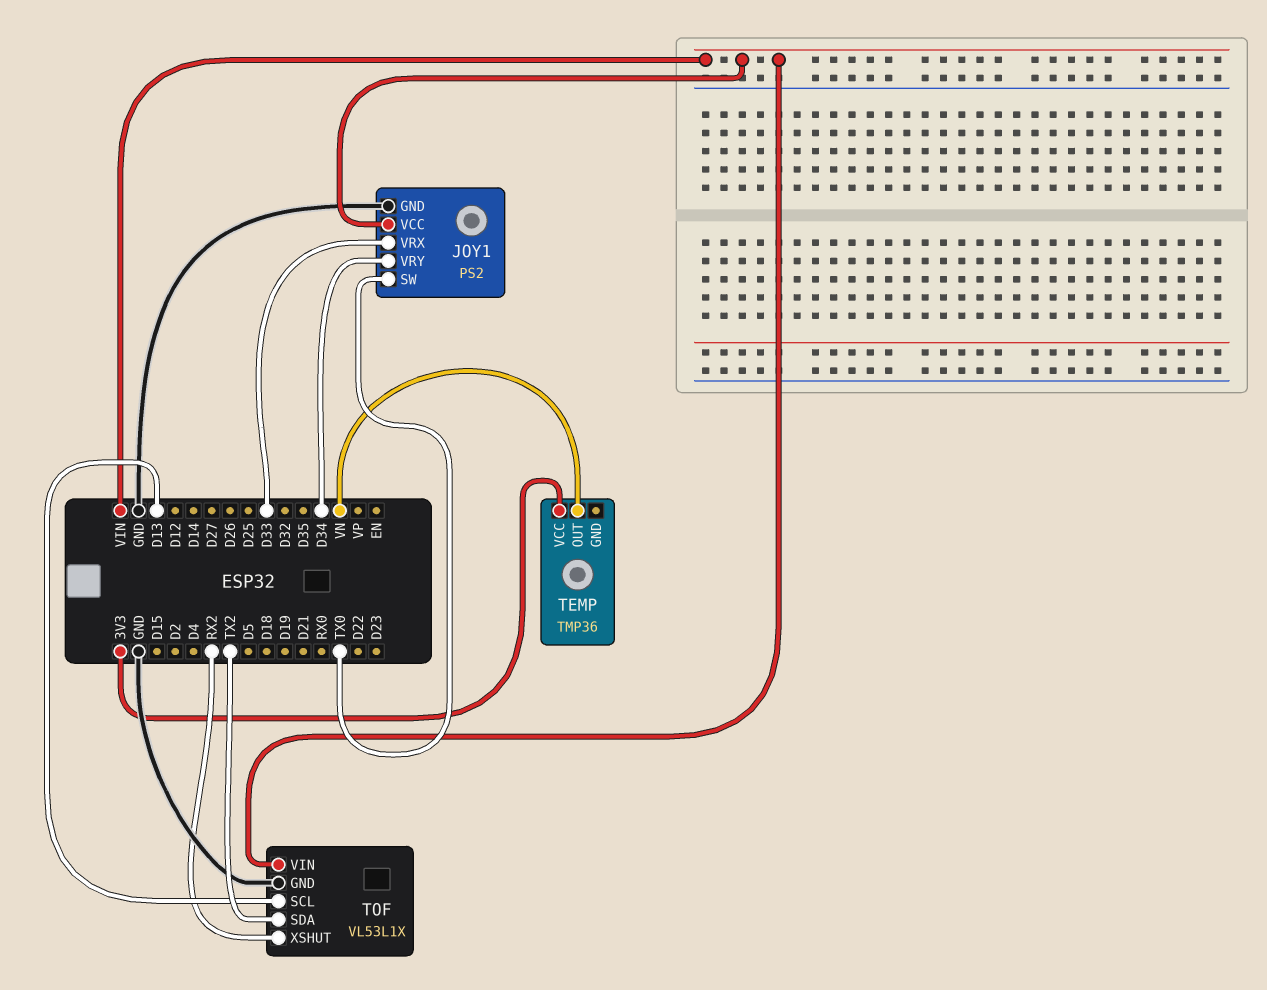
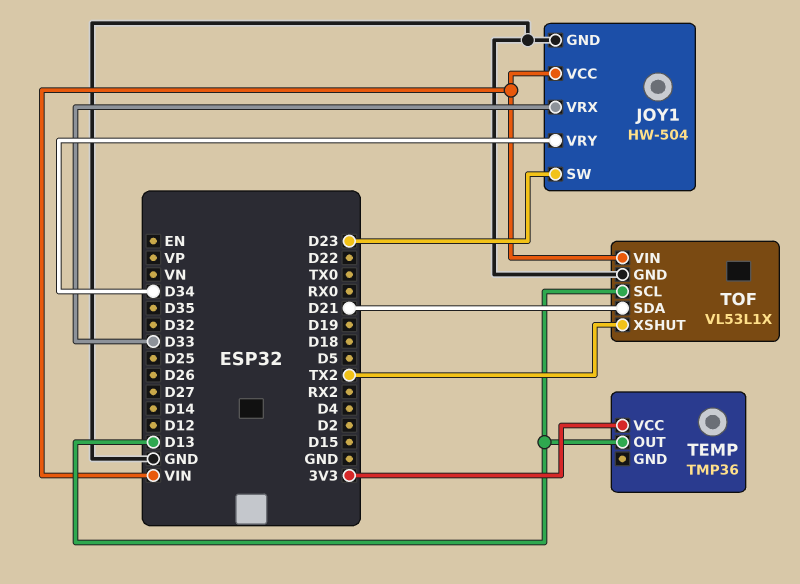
JOY1: PS2 -> HW-504
JOY1 pin SW: TX0 -> D23
TEMP pin OUT: VN -> D13
TOF pin SDA: TX2 -> D21
TOF pin XSHUT: RX2 -> TX2

